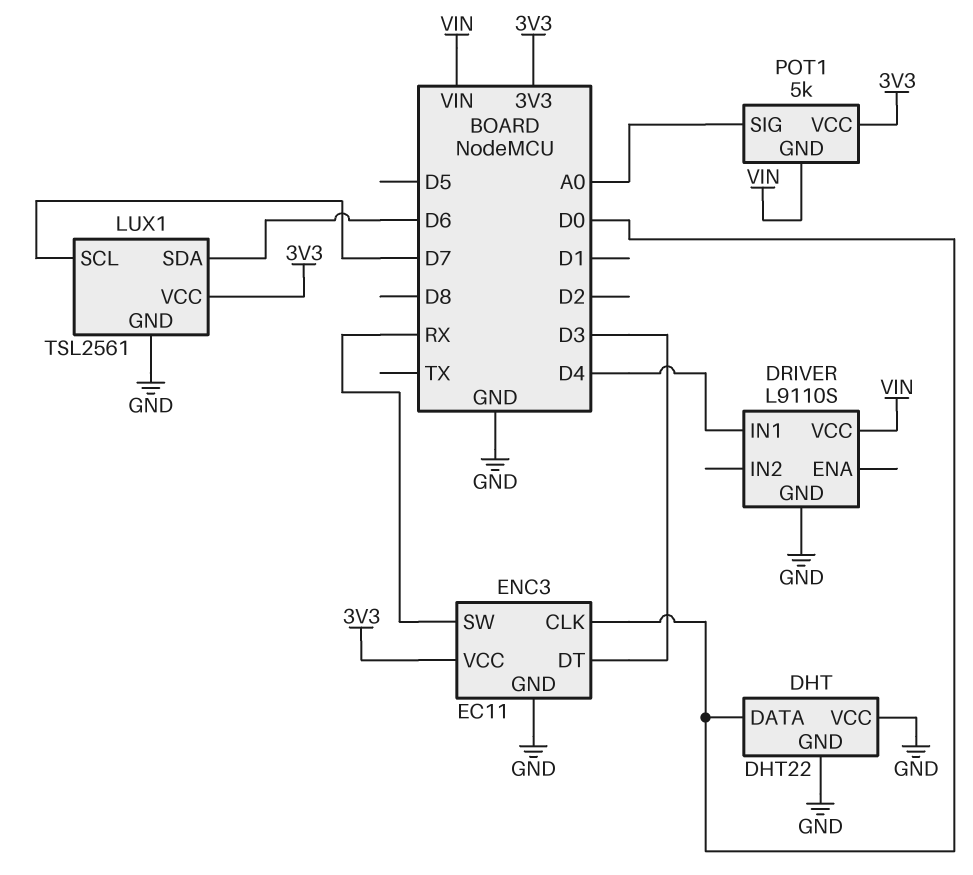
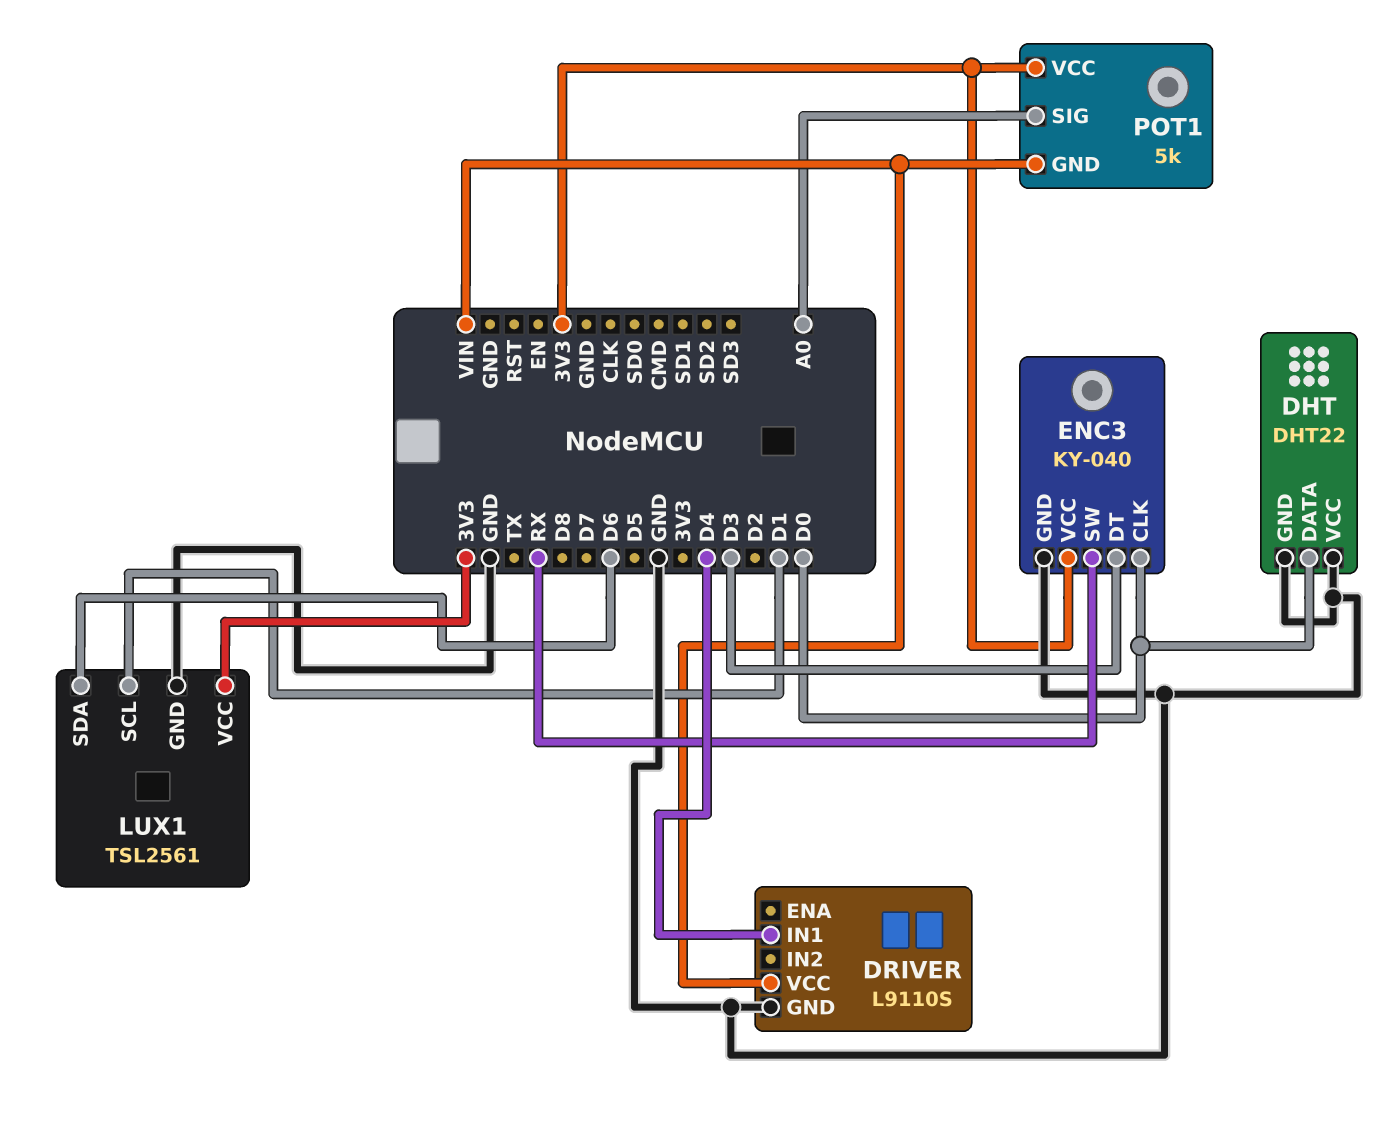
ENC3: EC11 -> KY-040
LUX1 pin SCL: D7 -> D1

